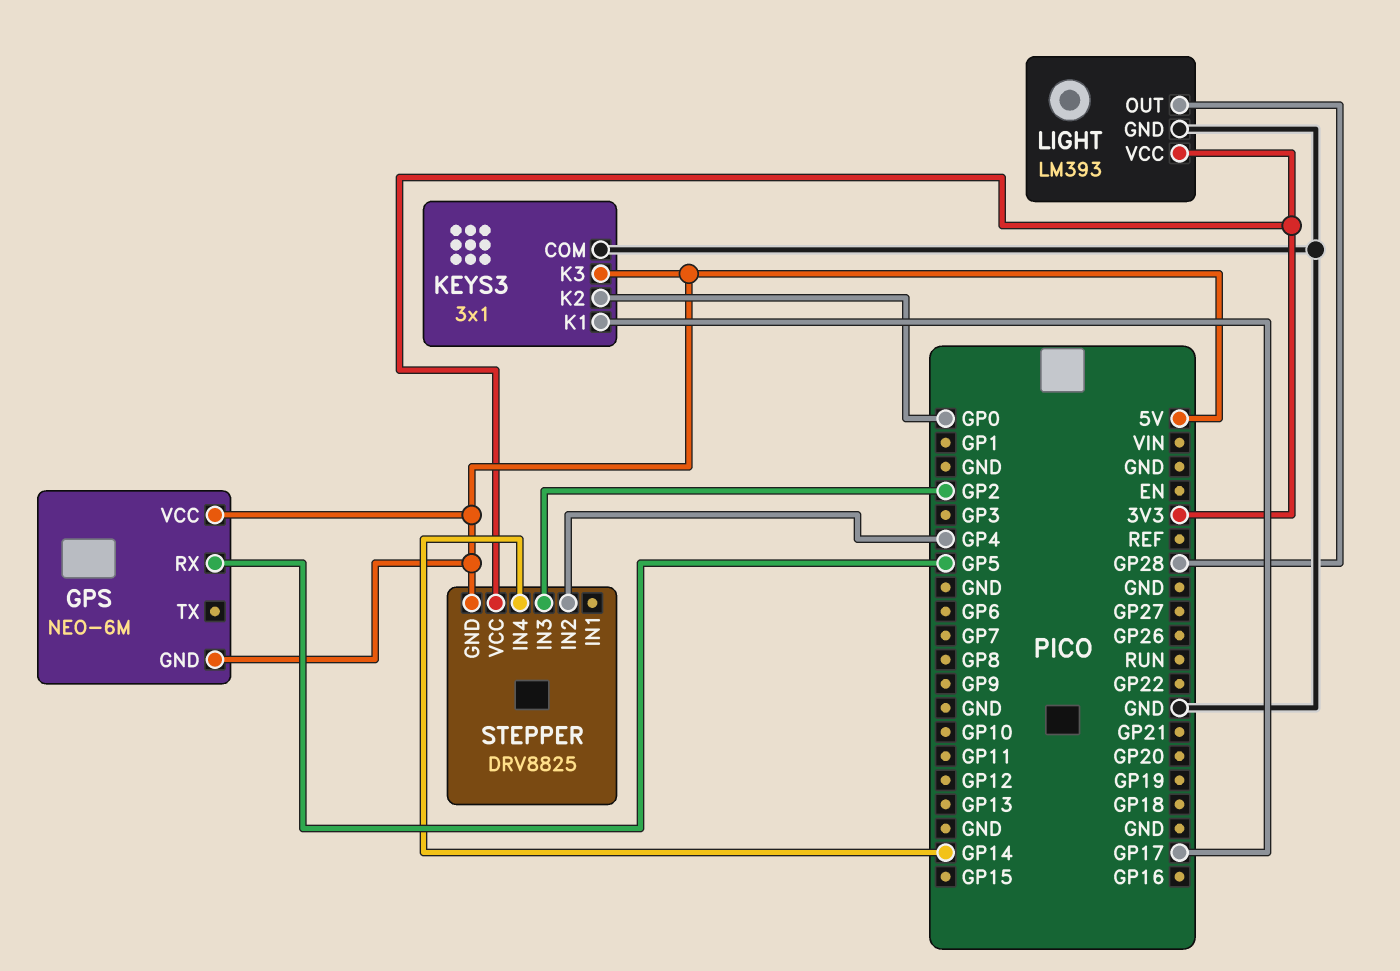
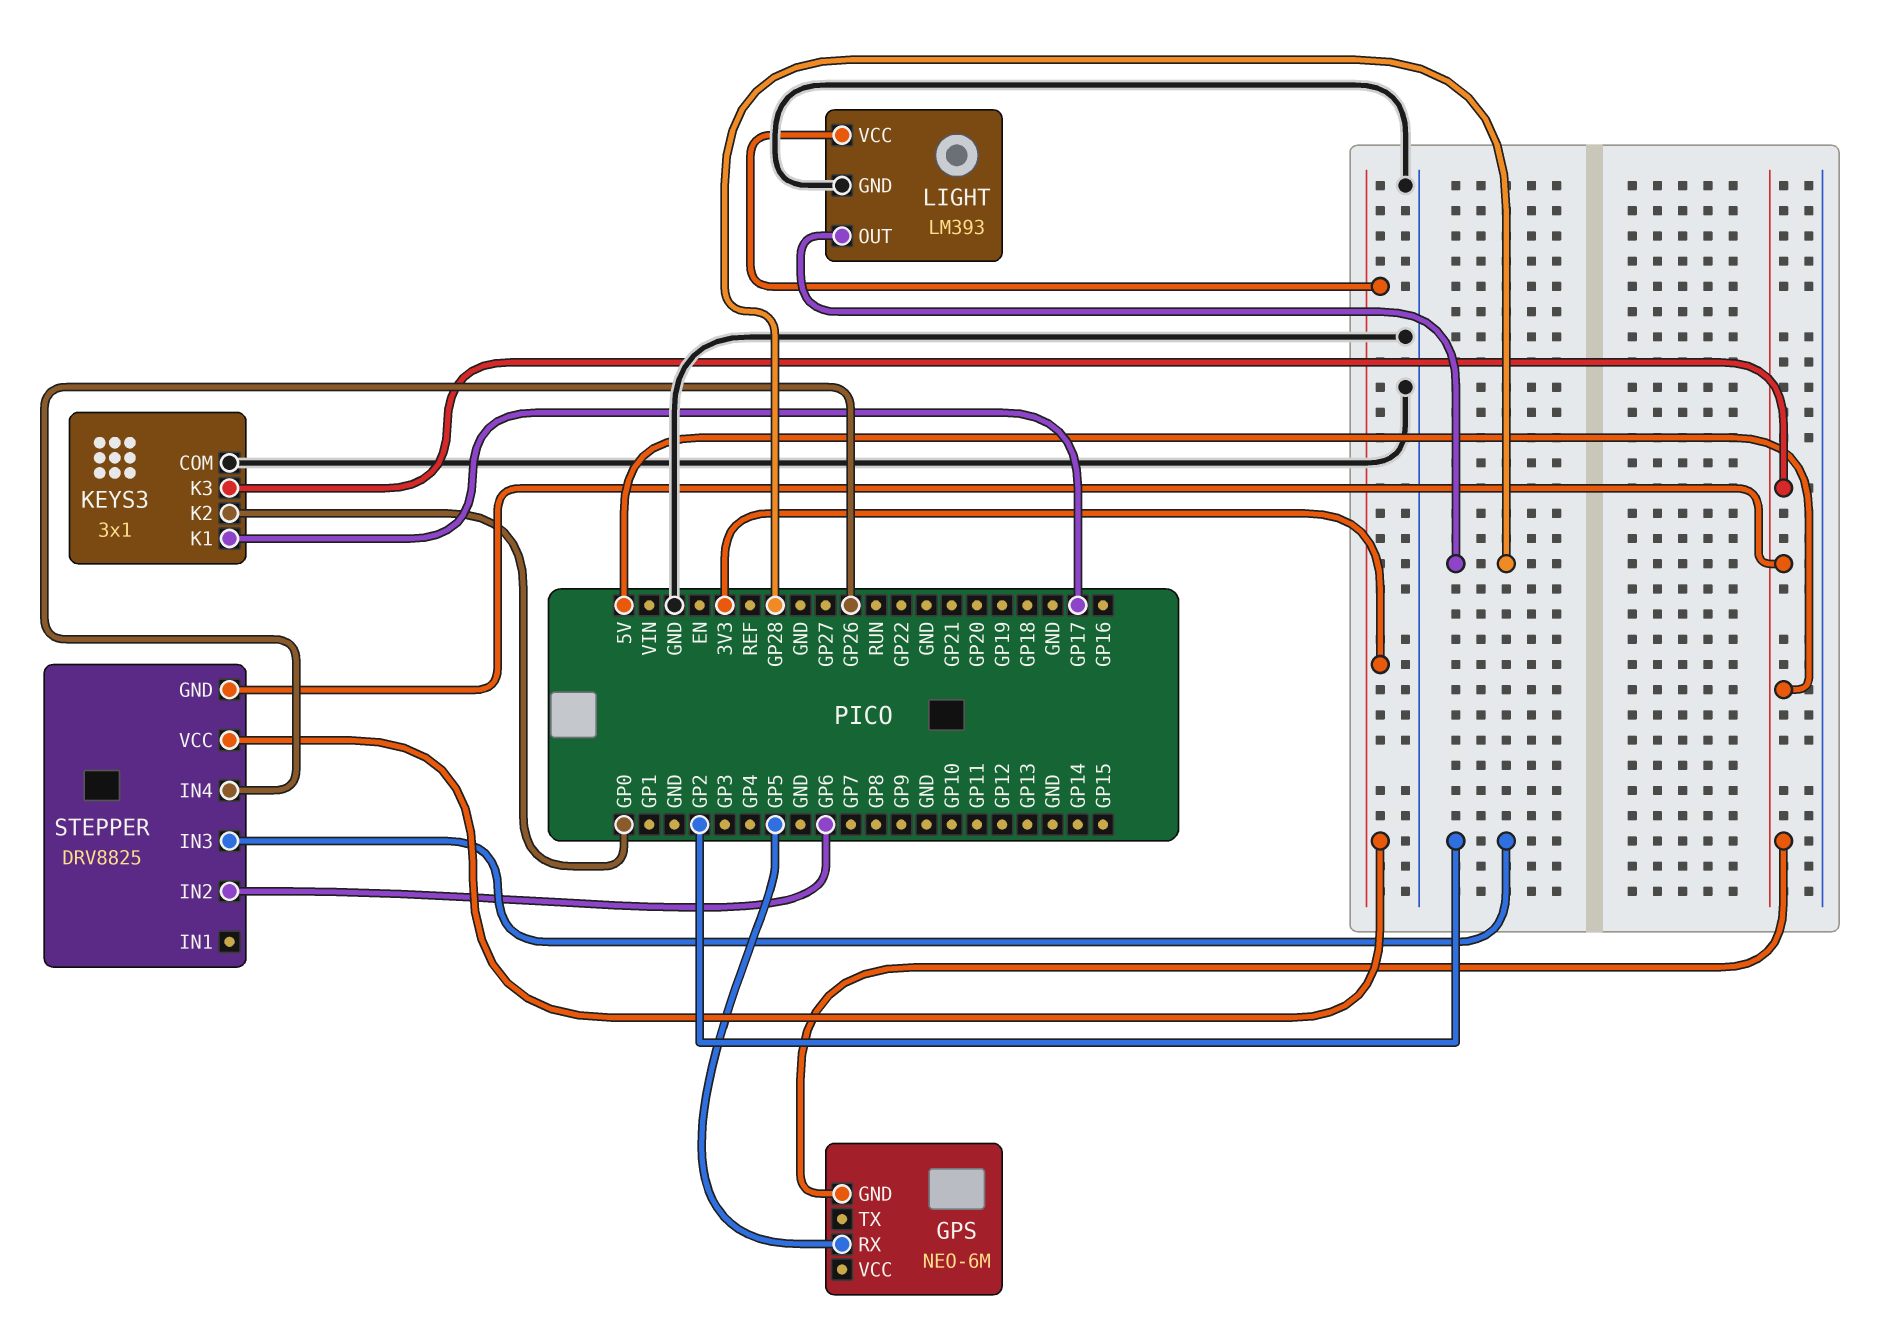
GPS pin VCC: 5V -> none
STEPPER pin IN2: GP4 -> GP6
STEPPER pin IN4: GP14 -> GP26

